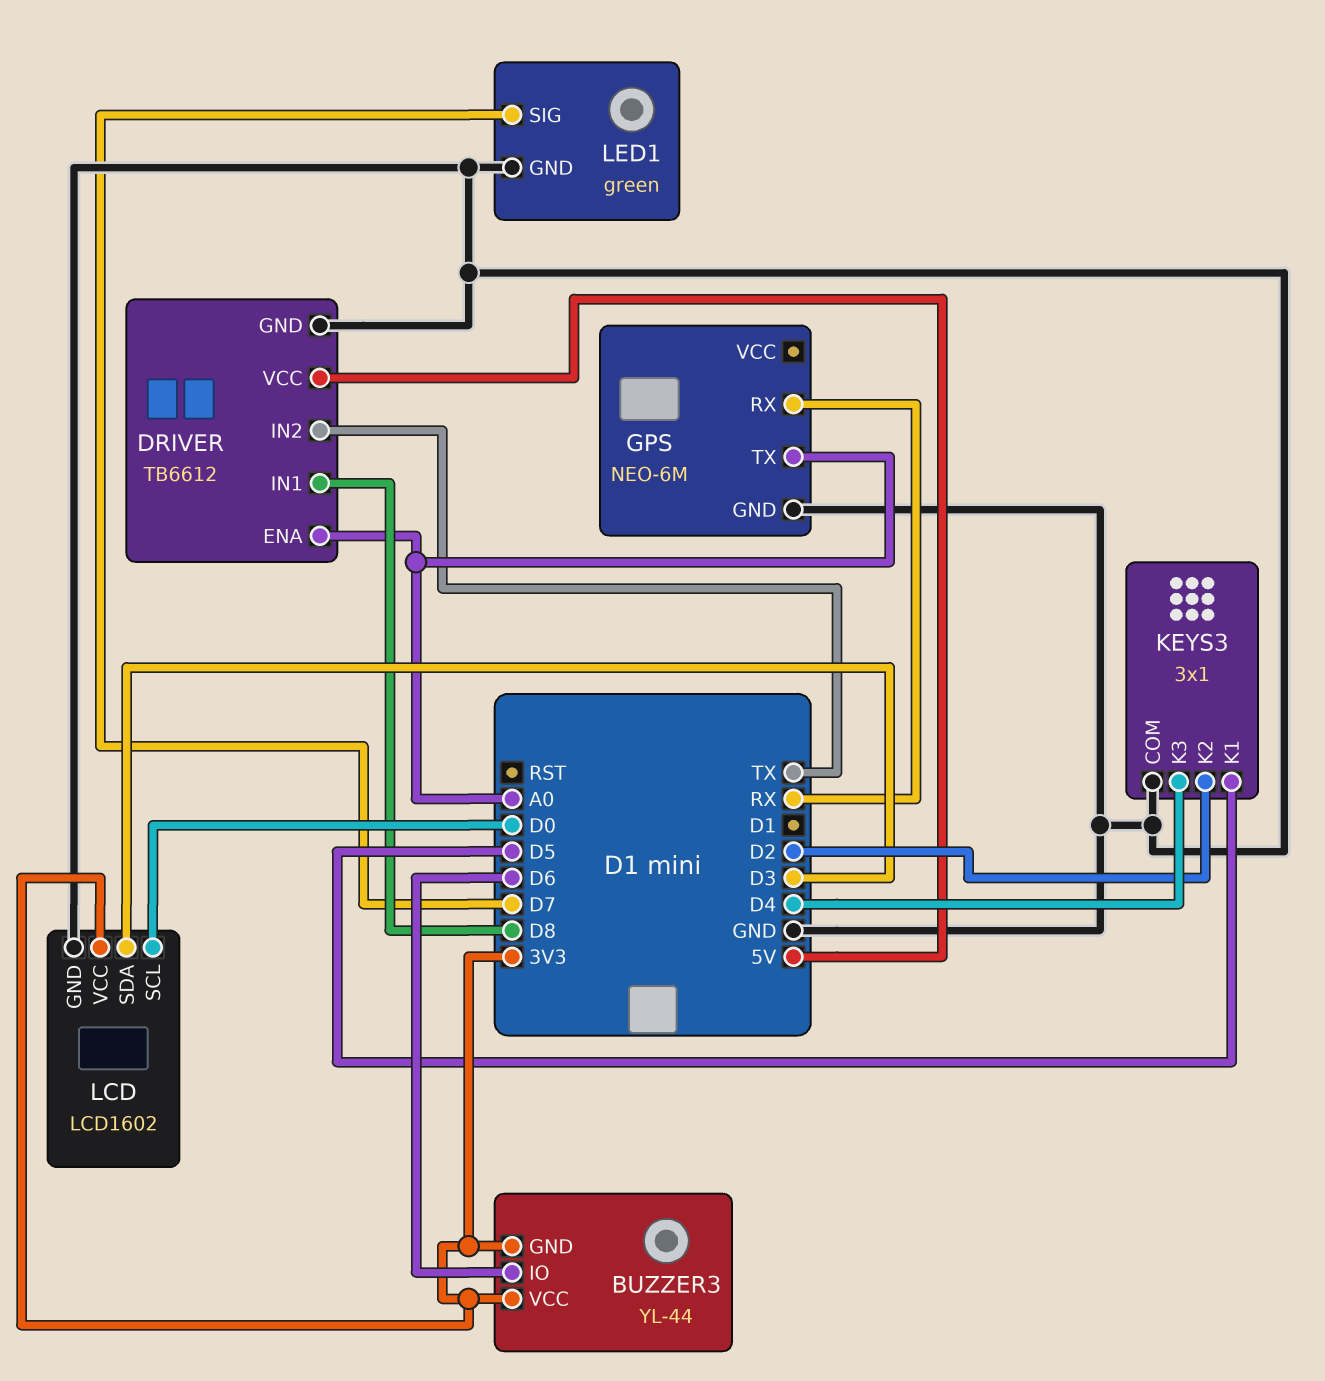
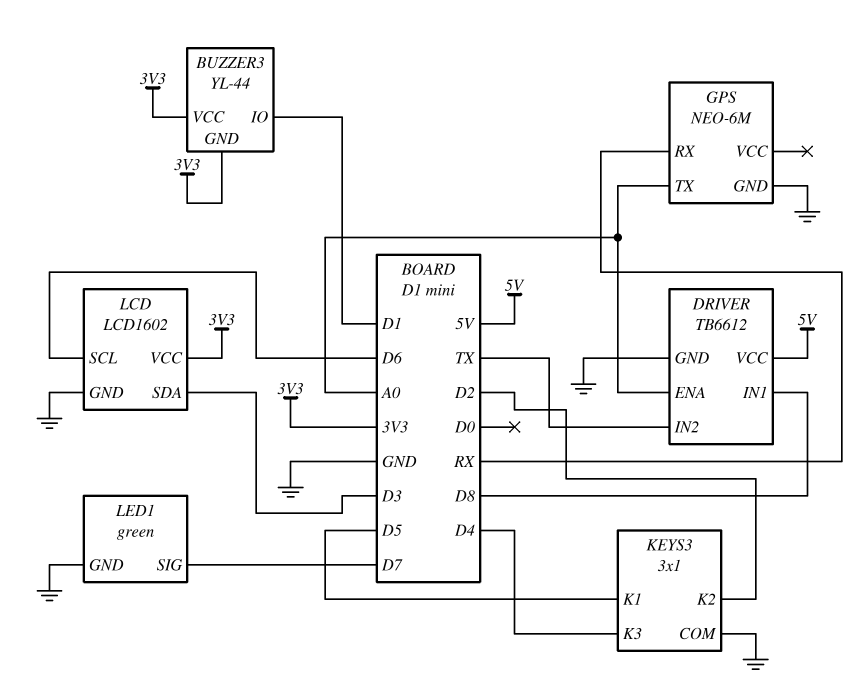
BUZZER3 pin IO: D6 -> D1
LCD pin SCL: D0 -> D6

